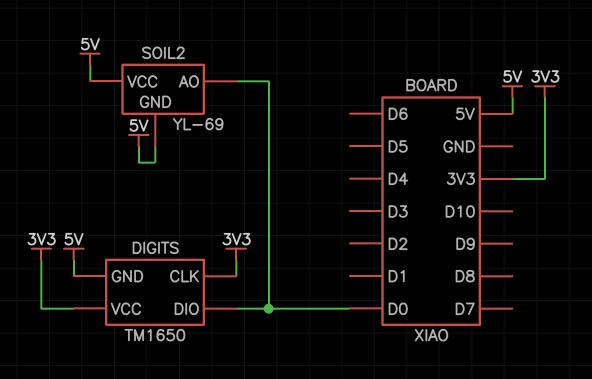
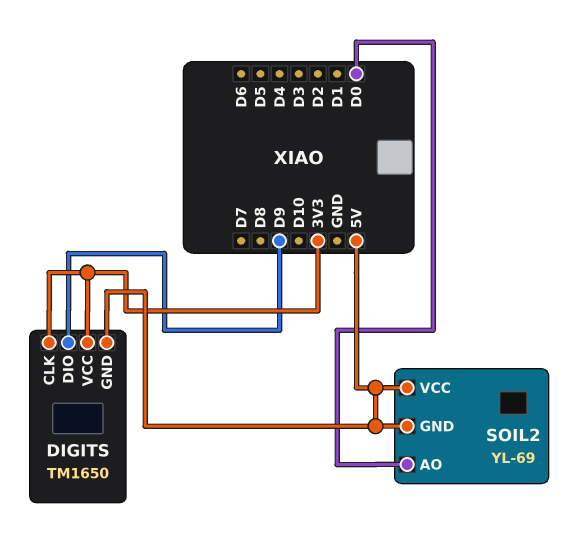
DIGITS pin DIO: D0 -> D9

